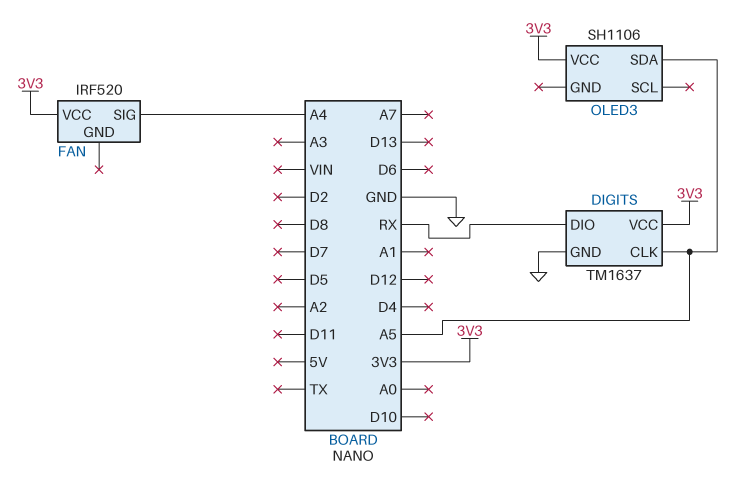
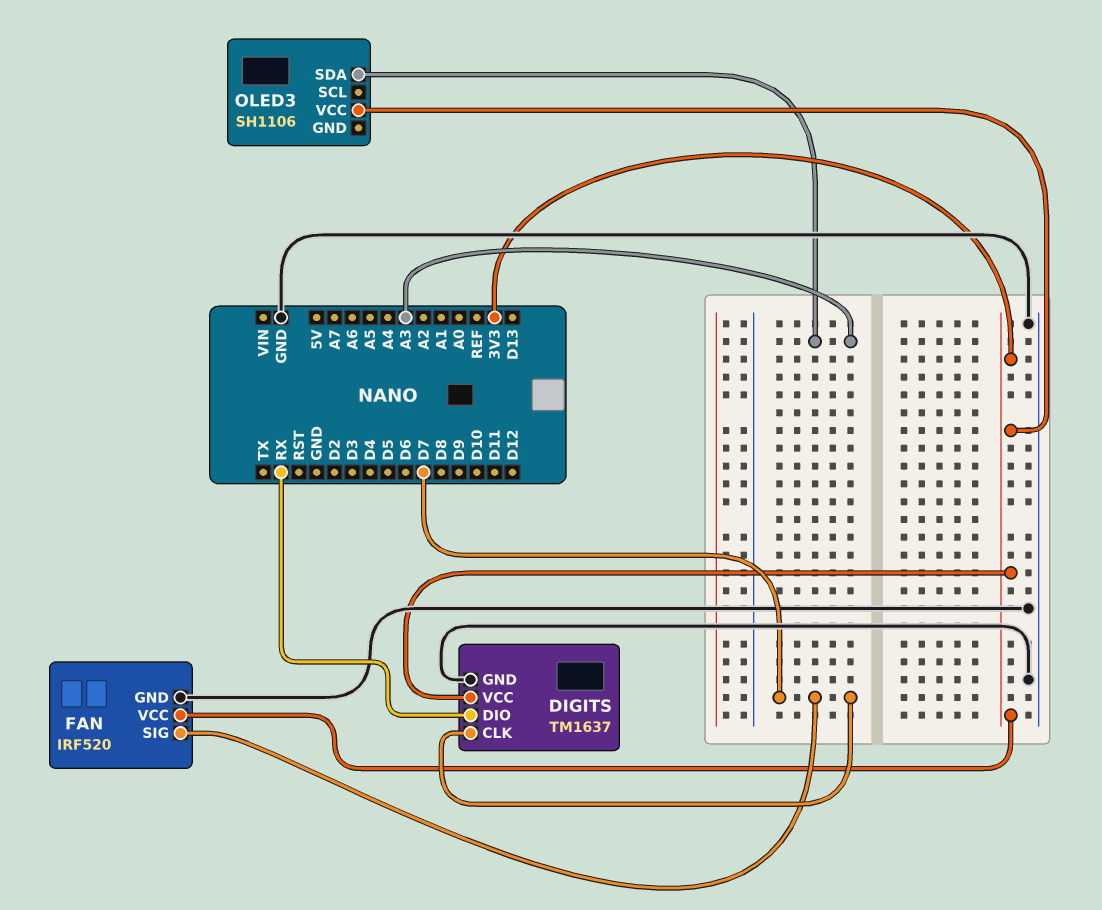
DIGITS pin CLK: A5 -> D7
FAN pin GND: none -> GND
FAN pin SIG: A4 -> D7
OLED3 pin SDA: A5 -> A3

